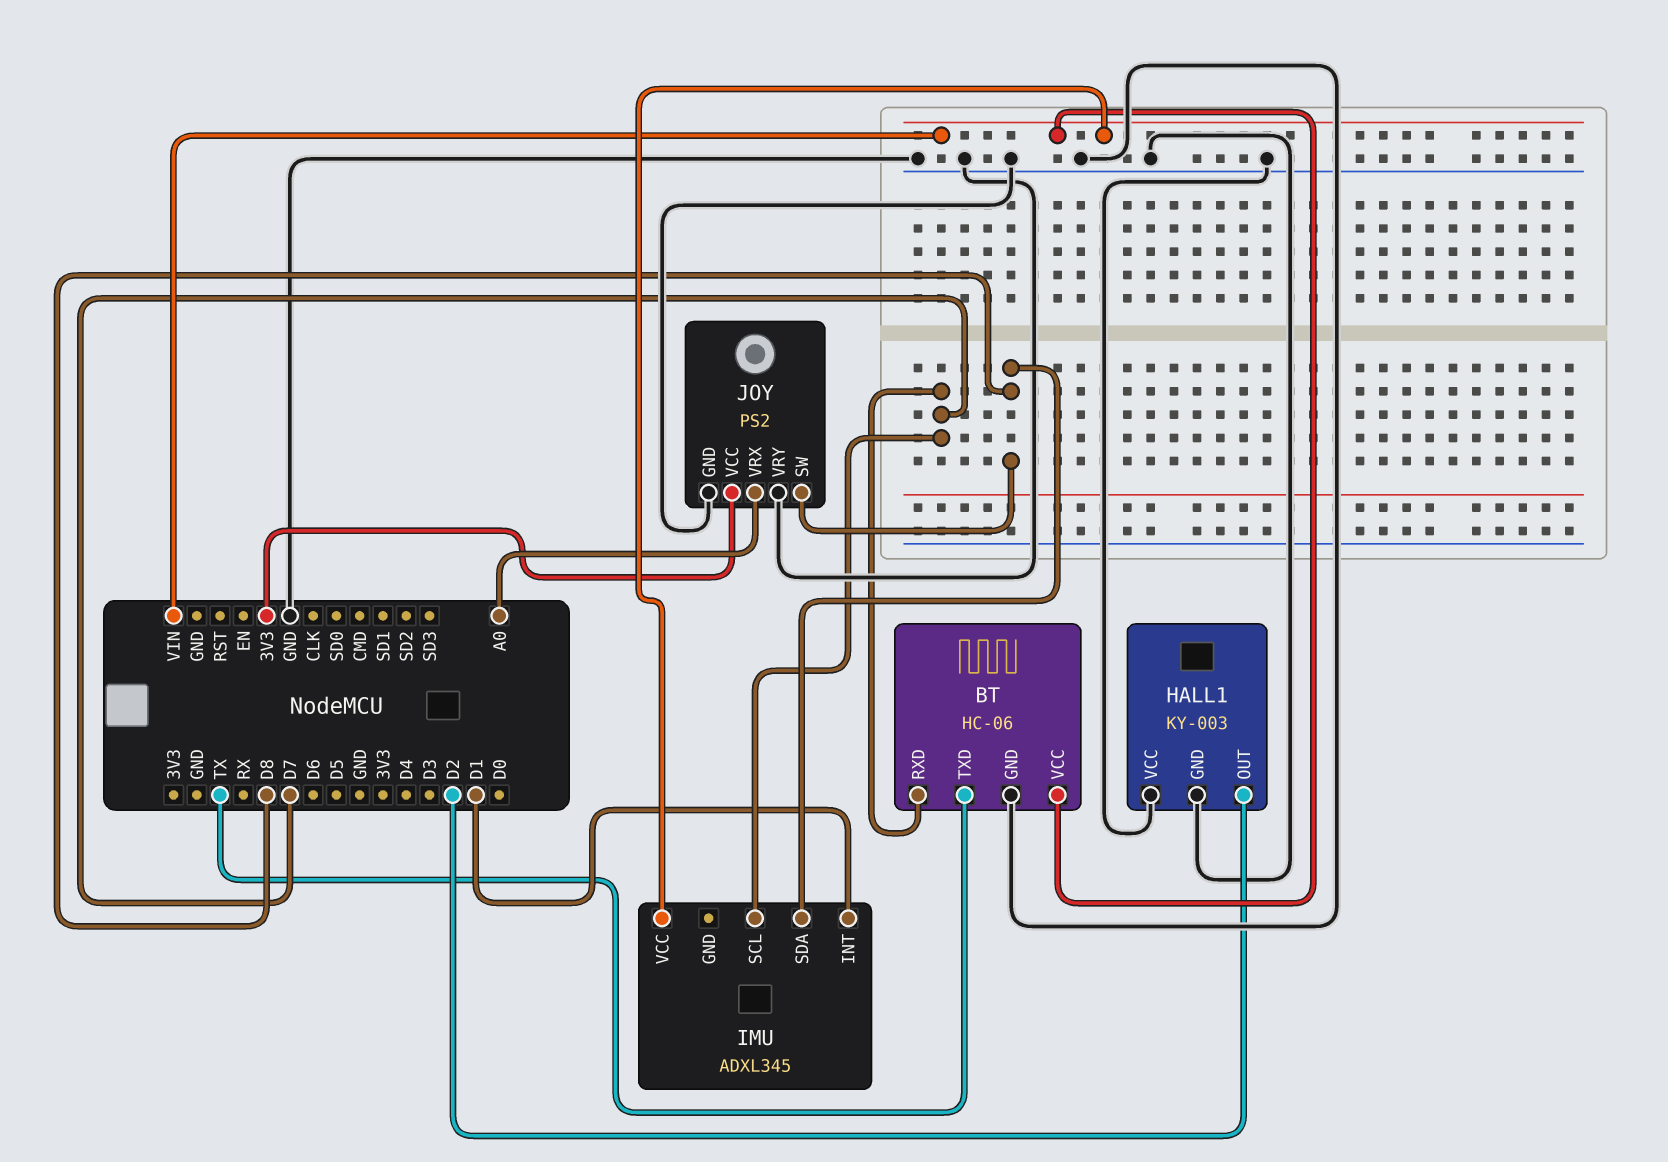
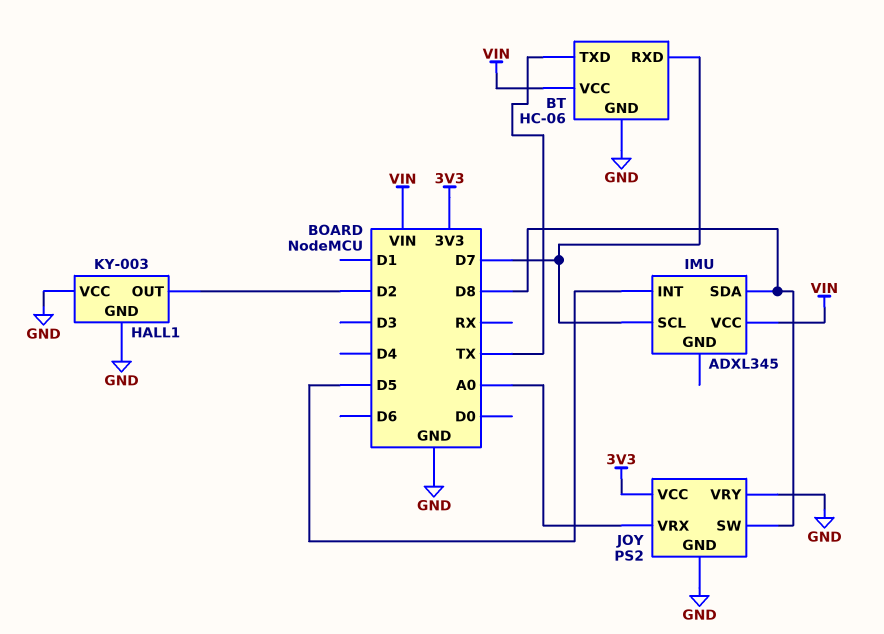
IMU pin INT: D1 -> D5

